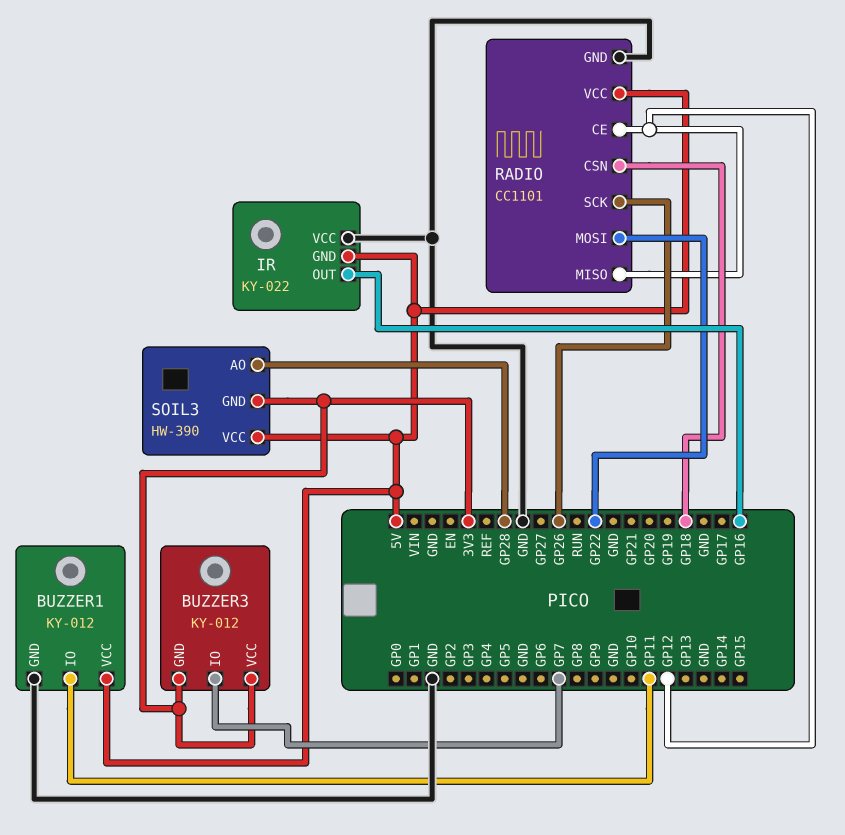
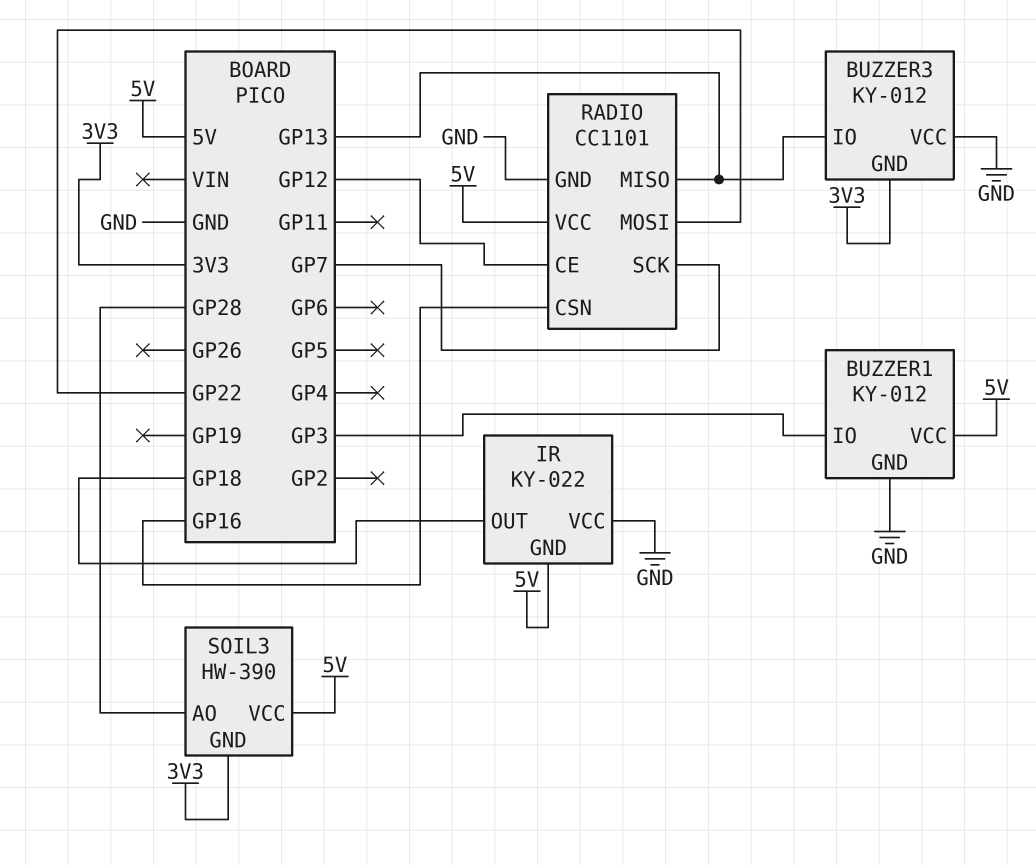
BUZZER1 pin IO: GP11 -> GP3
BUZZER3 pin IO: GP7 -> GP13
BUZZER3 pin VCC: 3V3 -> GND
IR pin OUT: GP16 -> GP18
RADIO pin CSN: GP18 -> GP16
RADIO pin MISO: GP12 -> GP13
RADIO pin SCK: GP26 -> GP7

